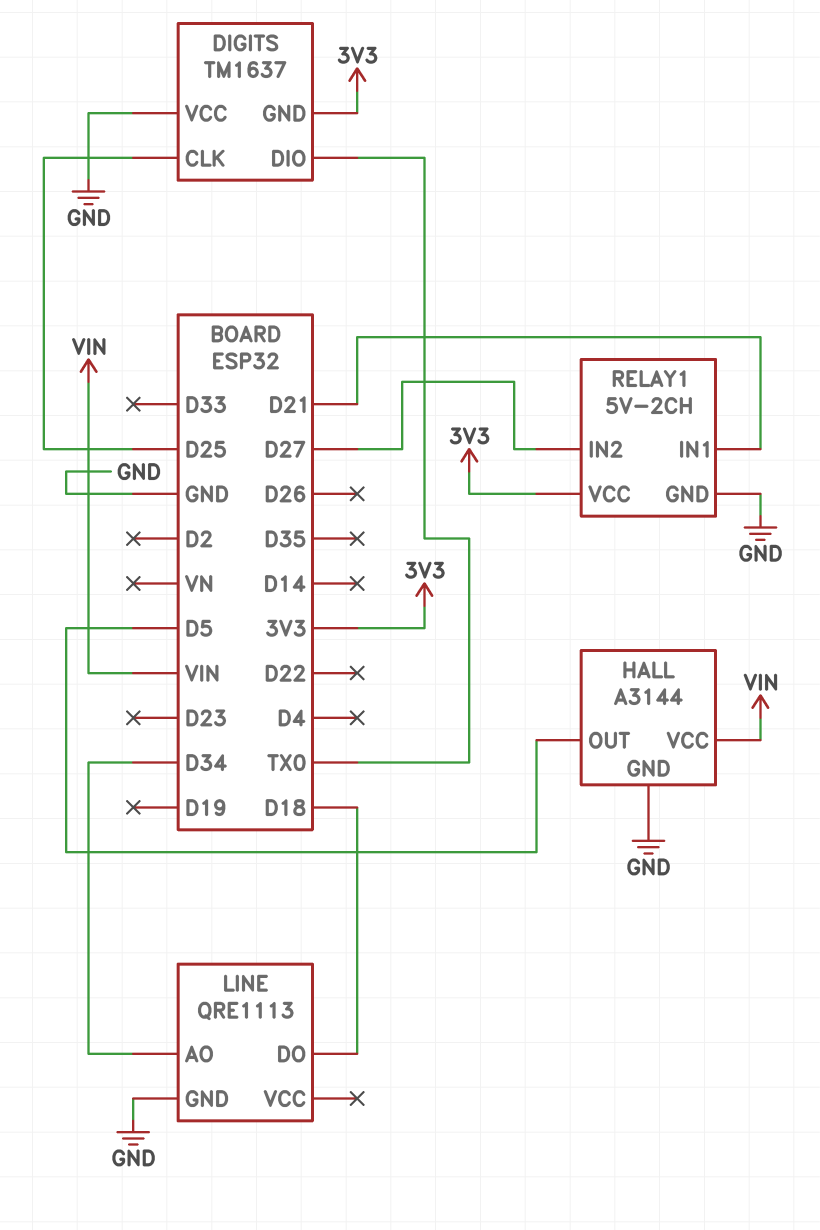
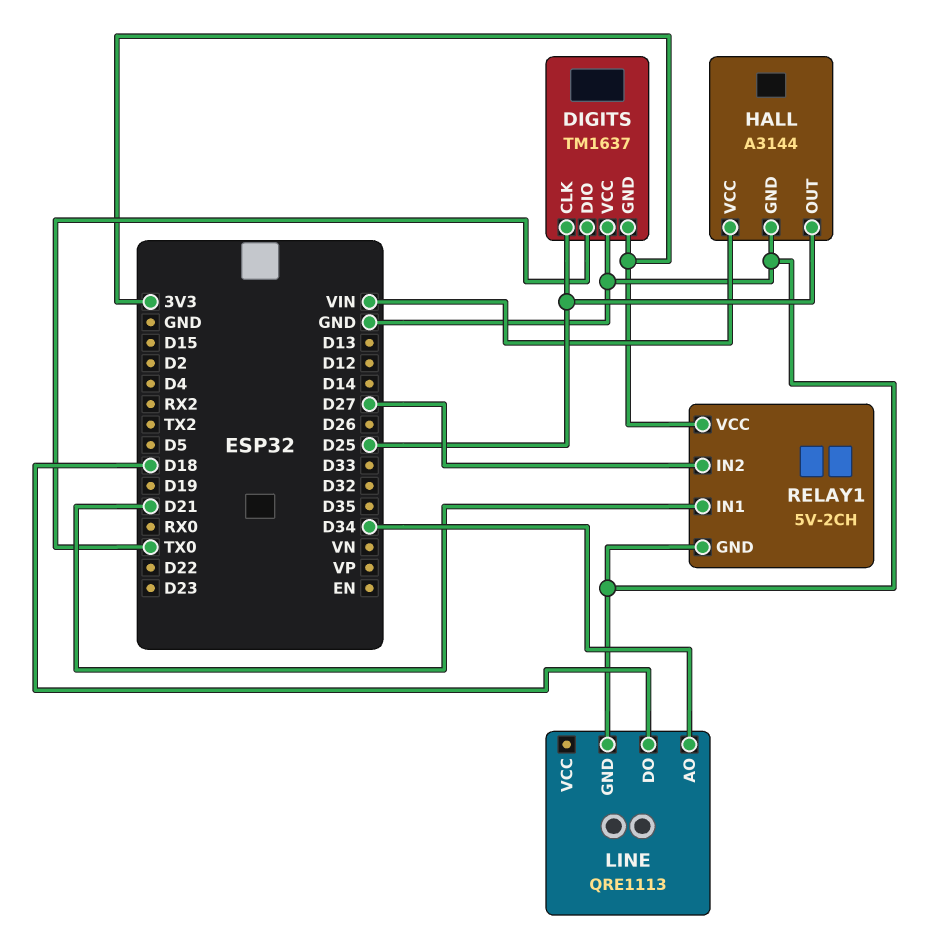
HALL pin OUT: D5 -> D25

